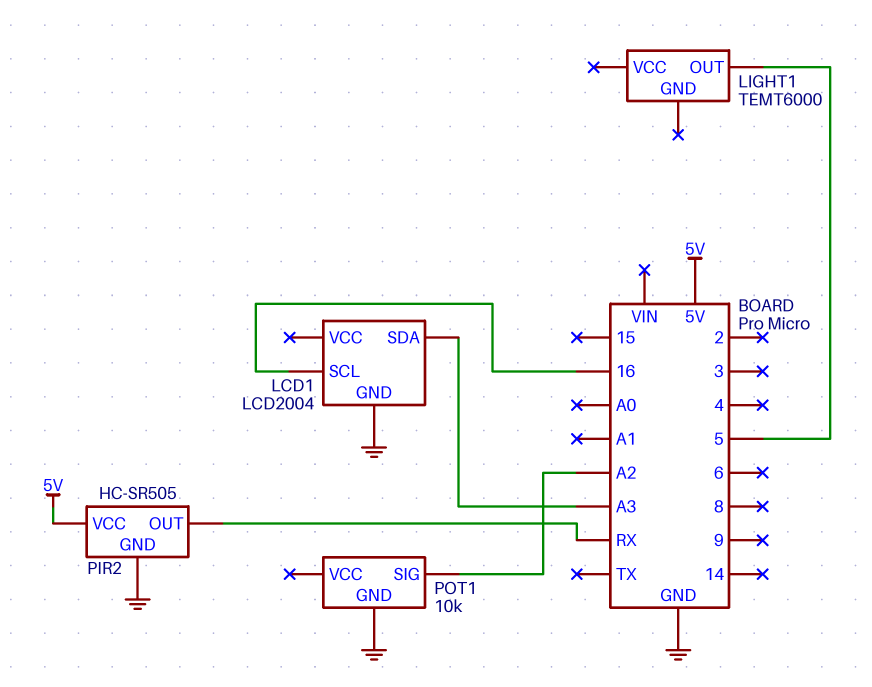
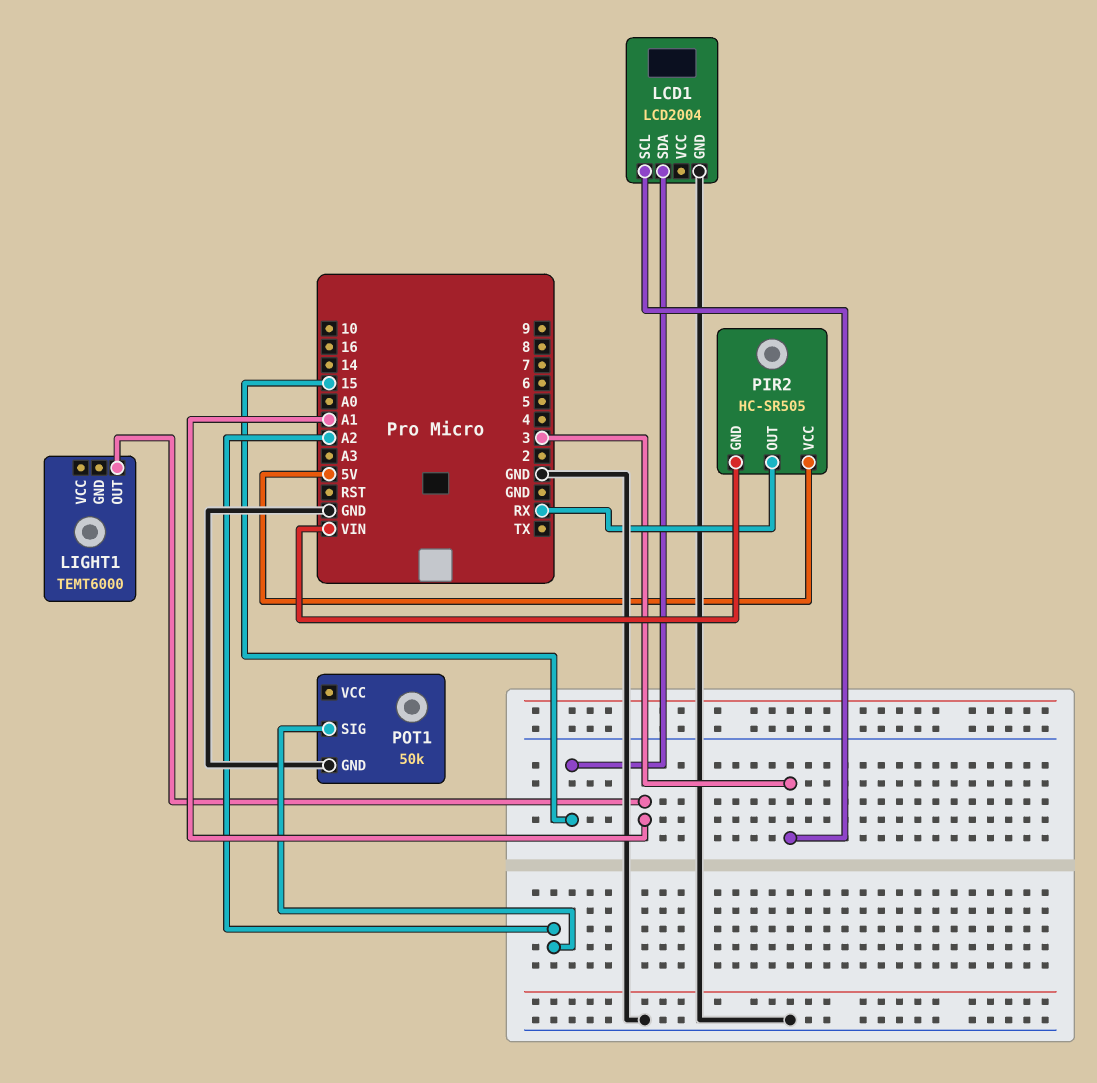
LCD1 pin SCL: 16 -> 3
LCD1 pin SDA: A3 -> 15
LIGHT1 pin OUT: 5 -> A1
PIR2 pin GND: GND -> VIN
POT1: 10k -> 50k

